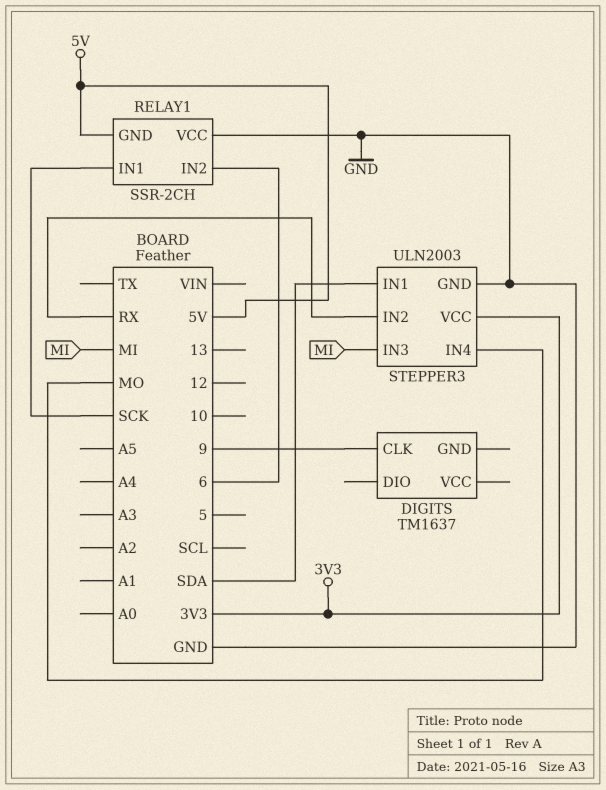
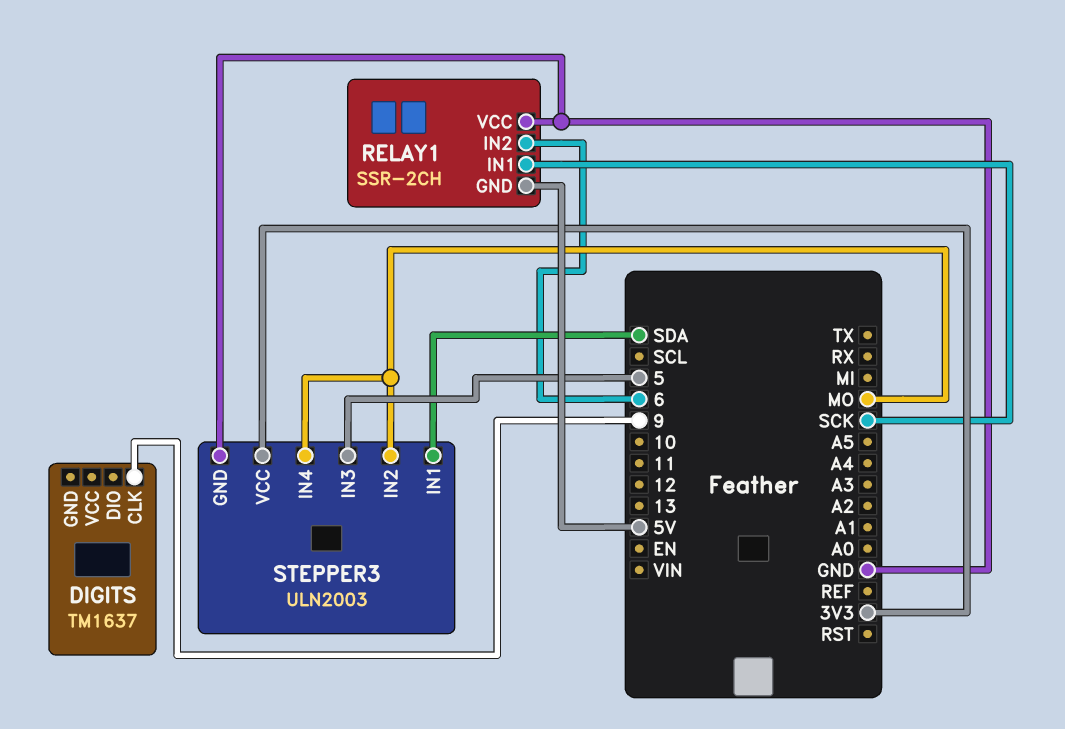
STEPPER3 pin IN2: RX -> MO
STEPPER3 pin IN3: MI -> 5

